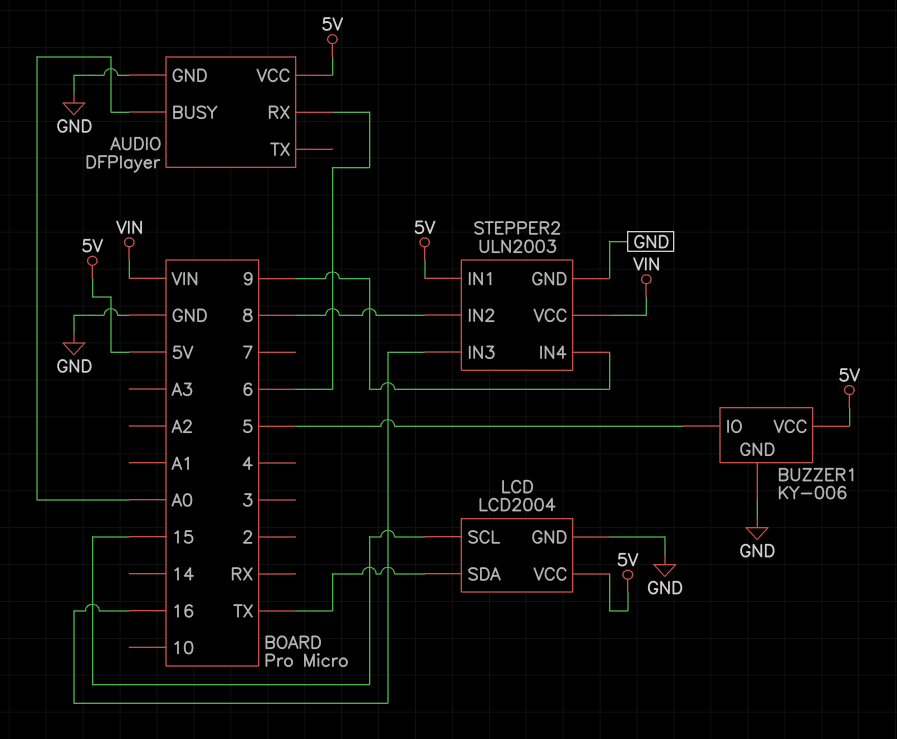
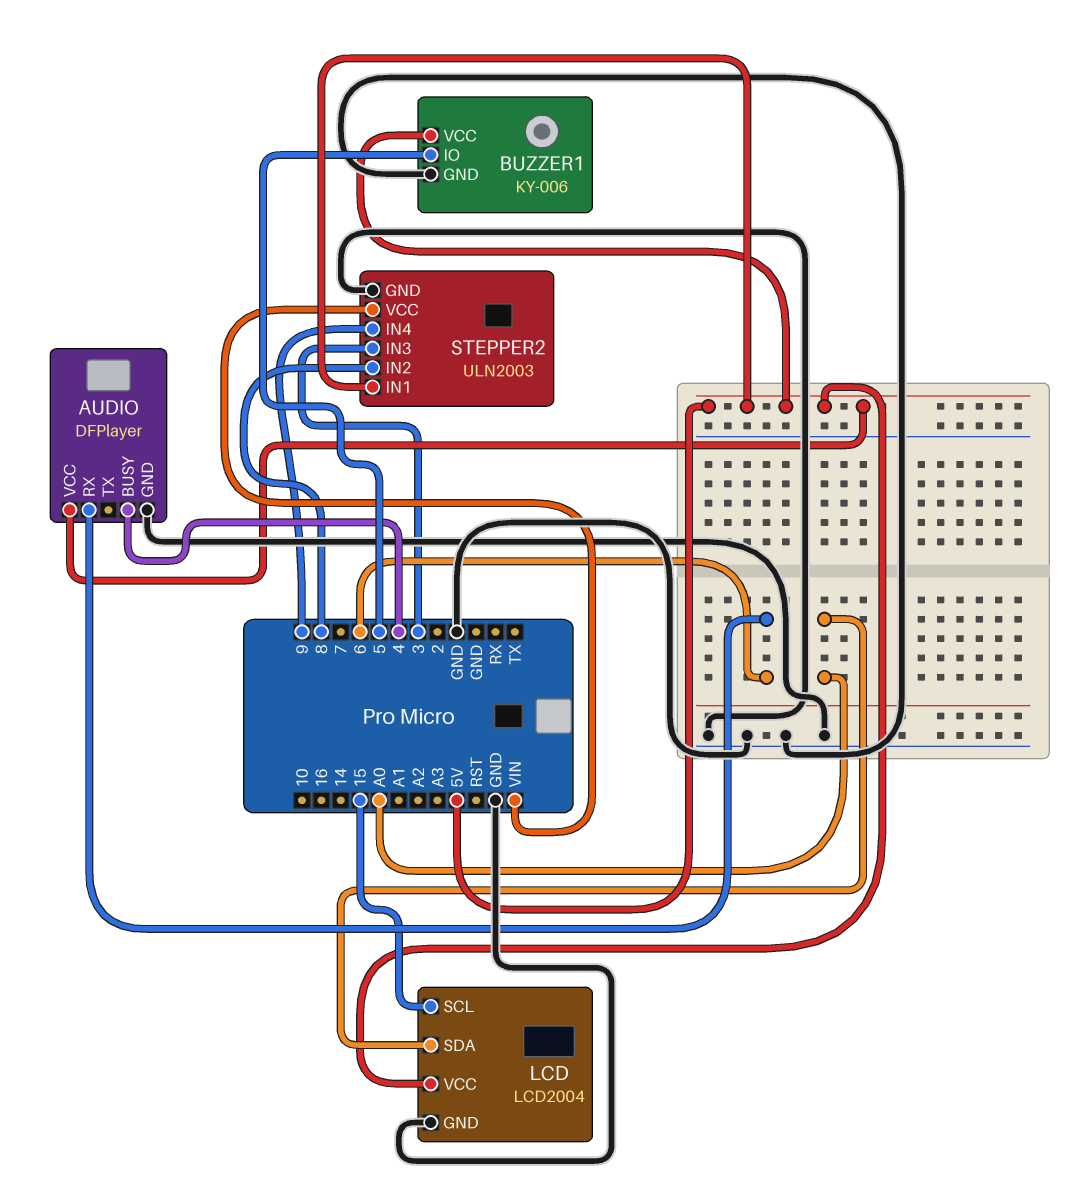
AUDIO pin BUSY: A0 -> 4
LCD pin SDA: TX -> A0
STEPPER2 pin IN3: 16 -> 3

